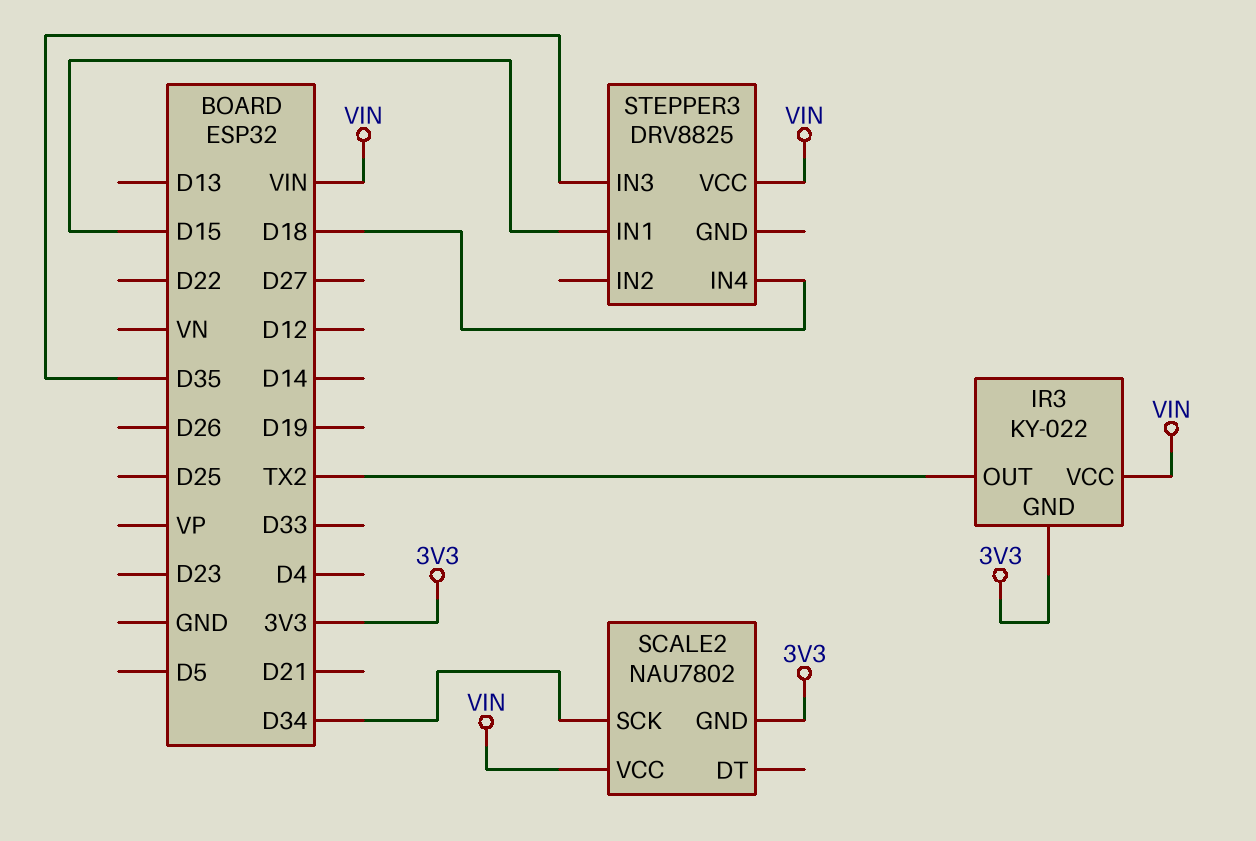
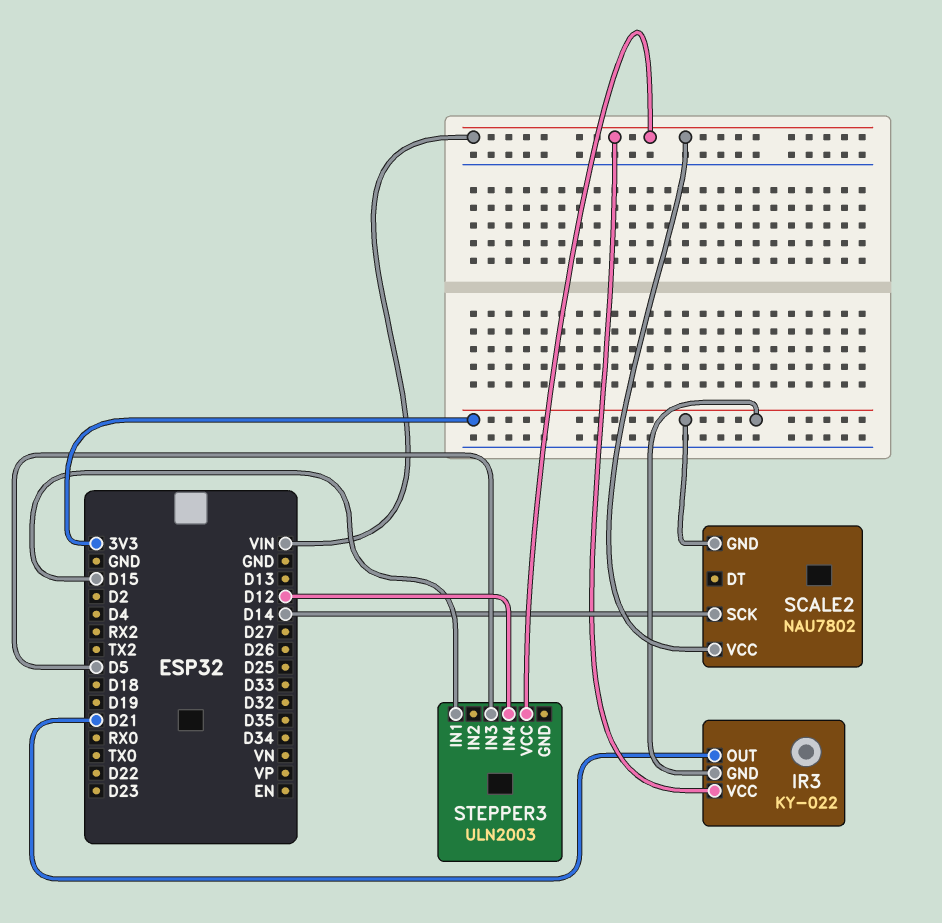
IR3 pin OUT: TX2 -> D21
SCALE2 pin SCK: D34 -> D14
STEPPER3: DRV8825 -> ULN2003
STEPPER3 pin IN3: D35 -> D5
STEPPER3 pin IN4: D18 -> D12

